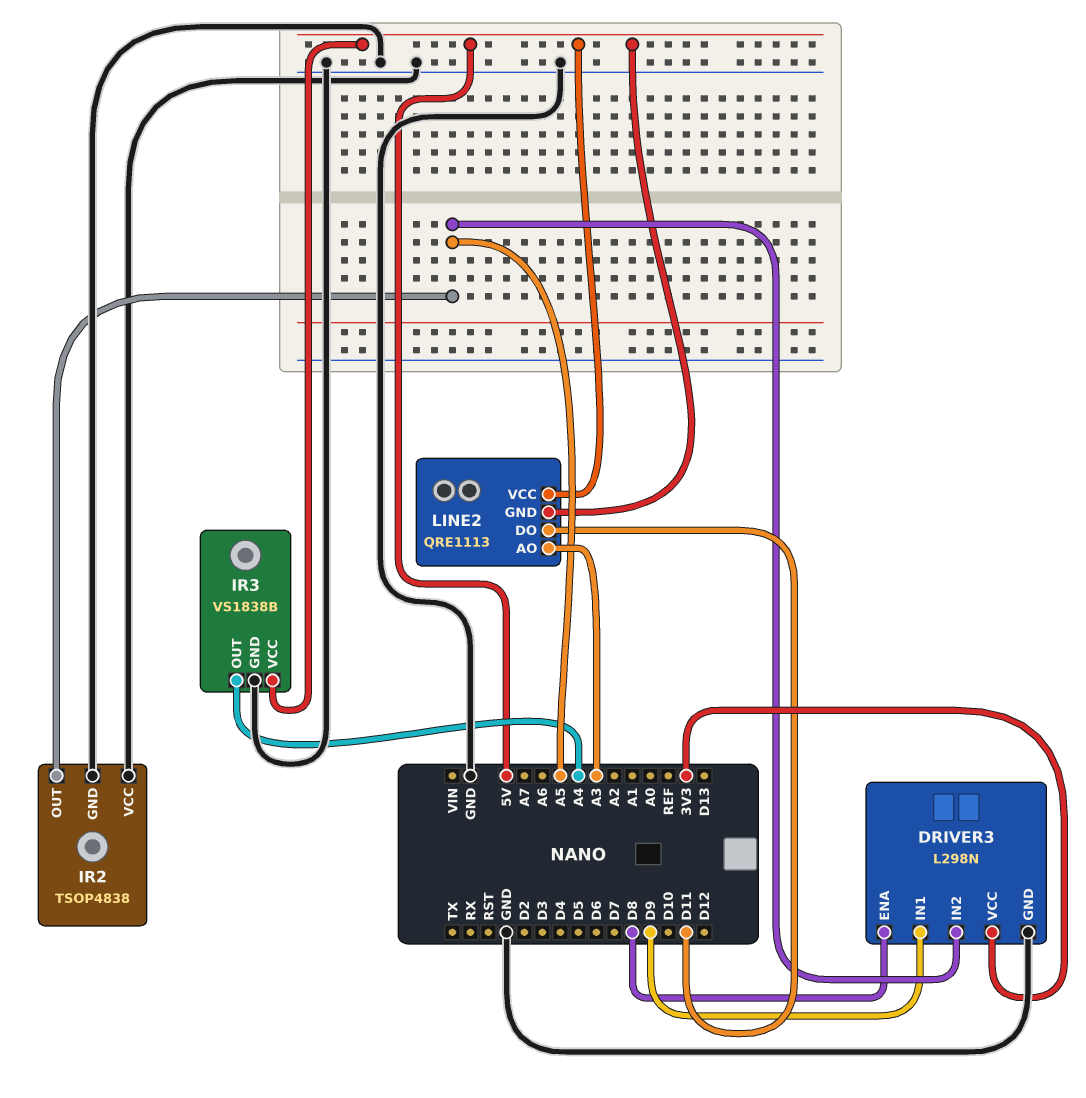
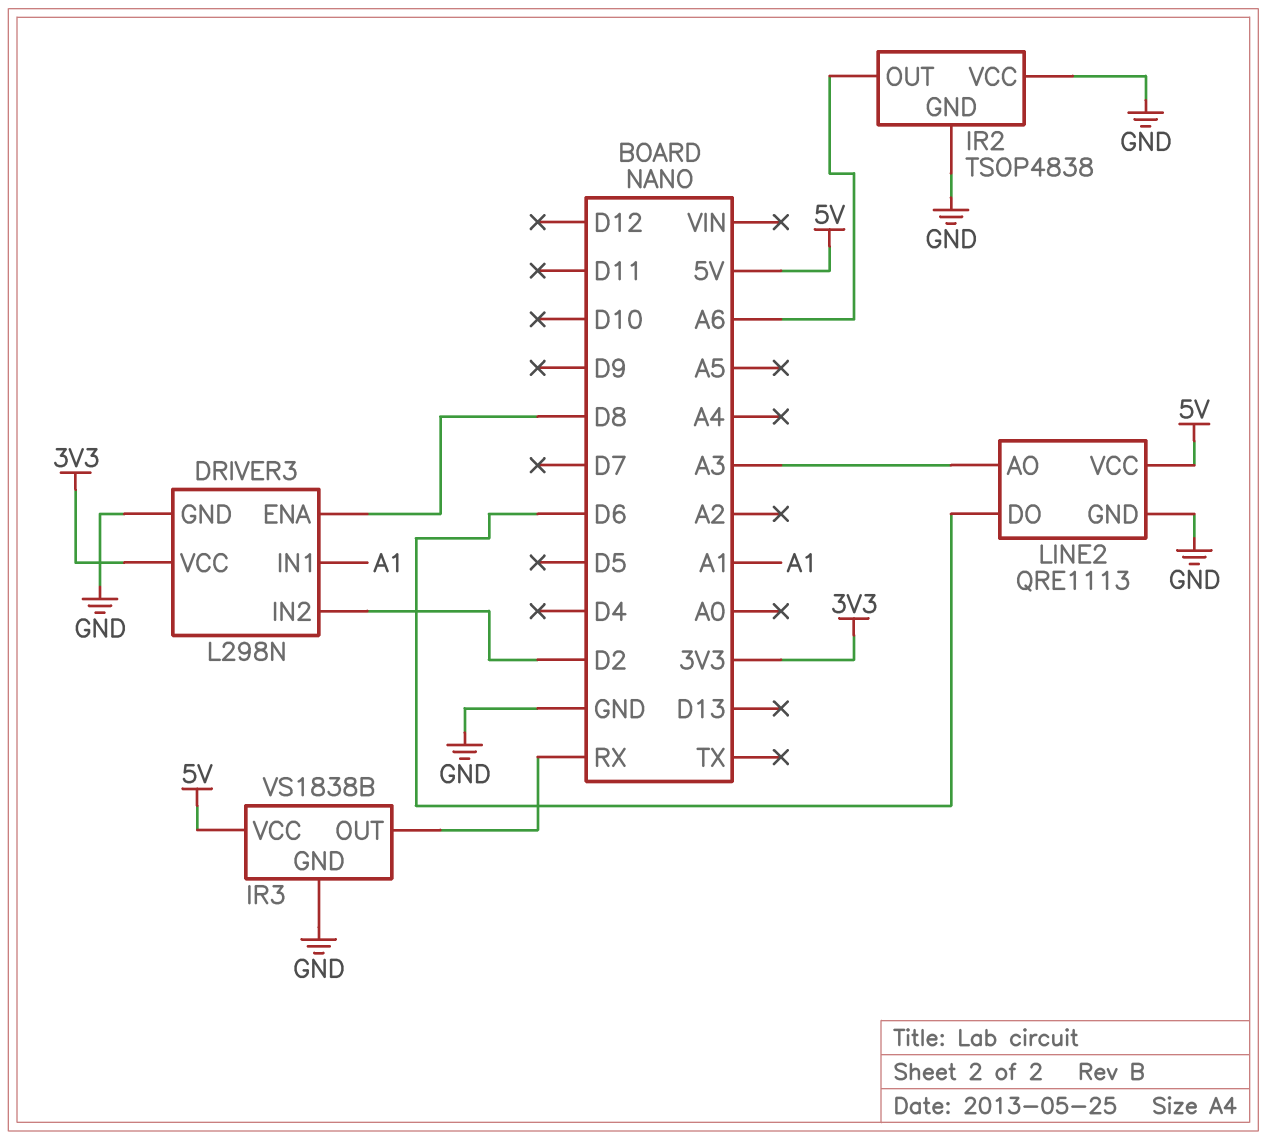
DRIVER3 pin IN1: D9 -> A1
DRIVER3 pin IN2: A5 -> D2
IR2 pin OUT: A5 -> A6
IR3 pin OUT: A4 -> RX
LINE2 pin DO: D11 -> D6
LINE2 pin GND: 5V -> GND

